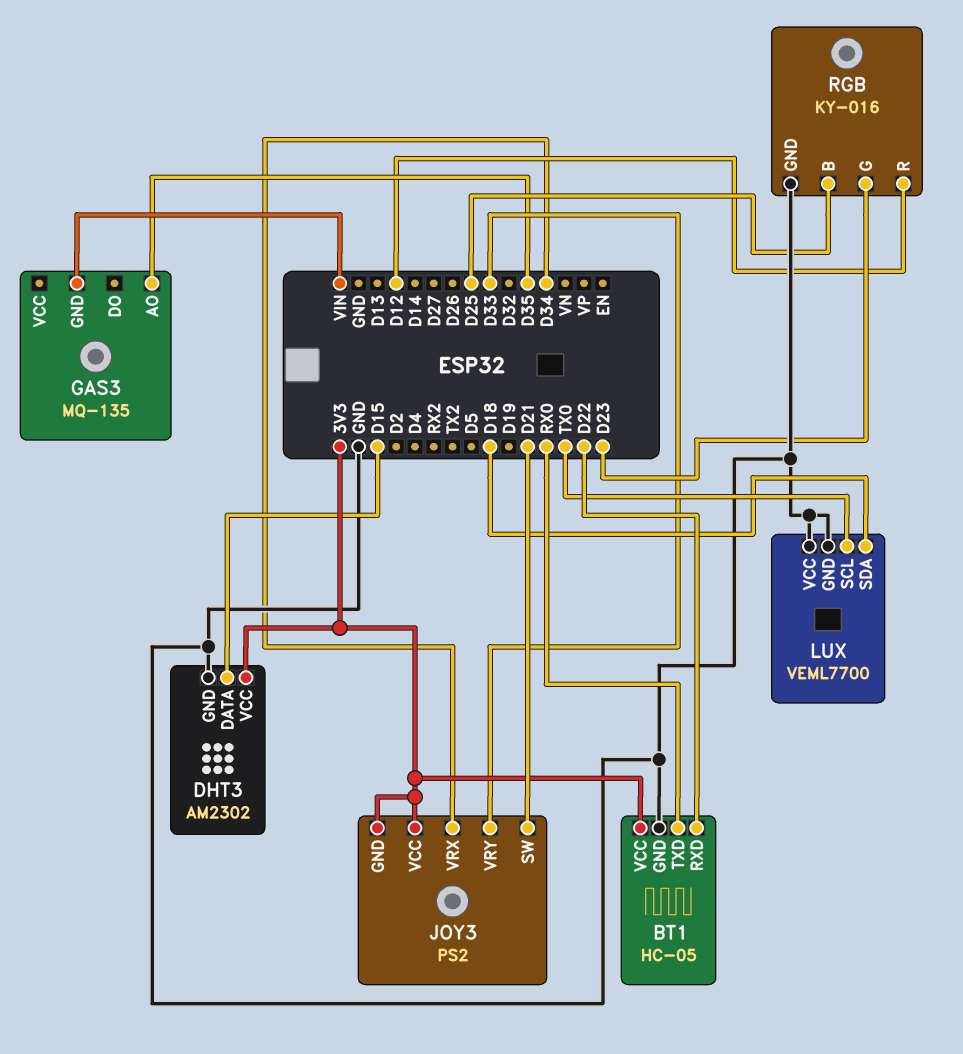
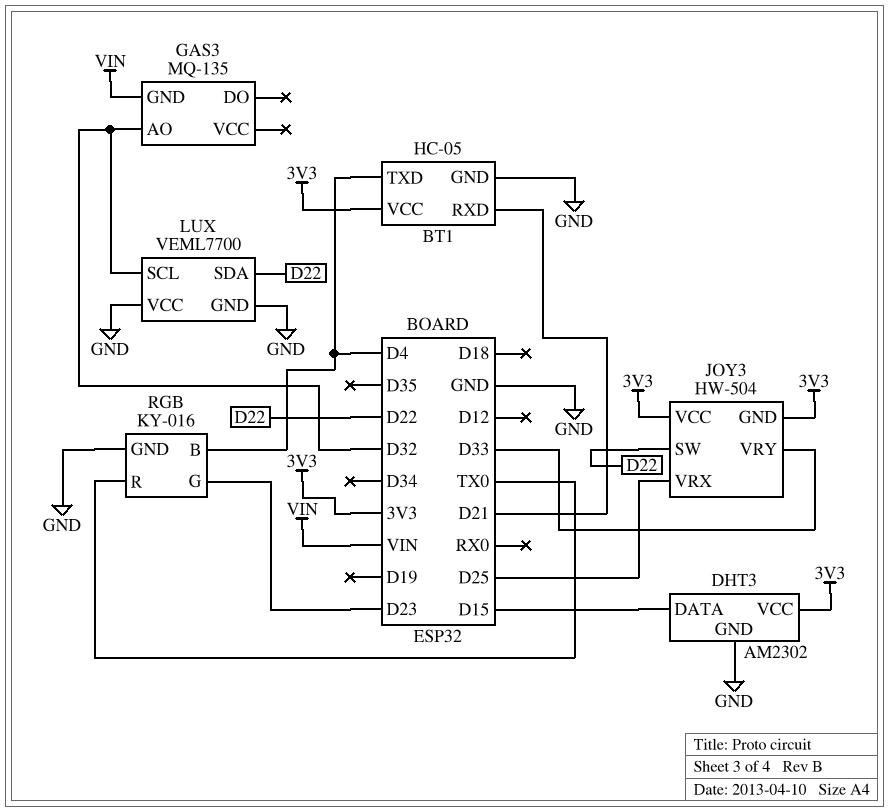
BT1 pin RXD: D22 -> D21
BT1 pin TXD: RX0 -> D4
GAS3 pin AO: D35 -> D32
JOY3: PS2 -> HW-504
JOY3 pin SW: D21 -> D22
JOY3 pin VRX: D34 -> D25
LUX pin SCL: TX0 -> D32
LUX pin SDA: D18 -> D22
RGB pin B: D25 -> D4
RGB pin R: D12 -> TX0

